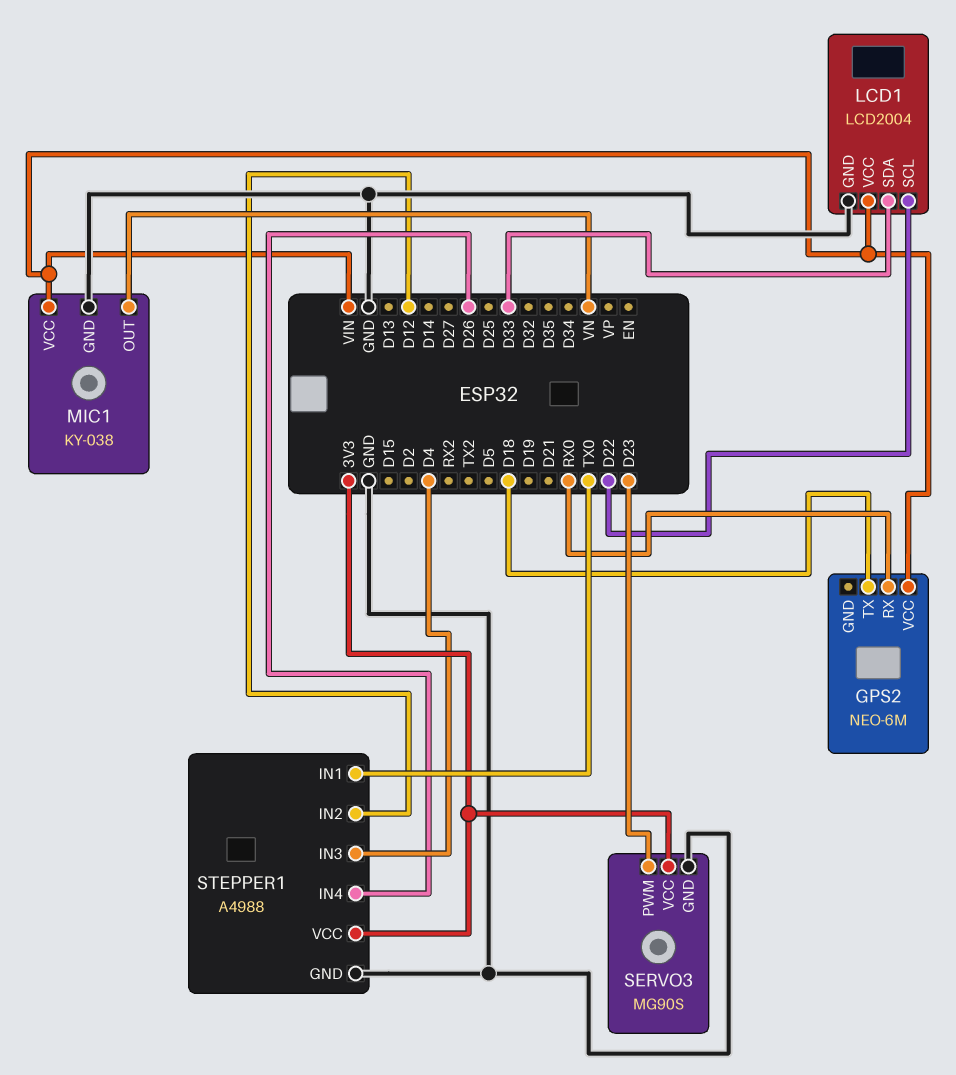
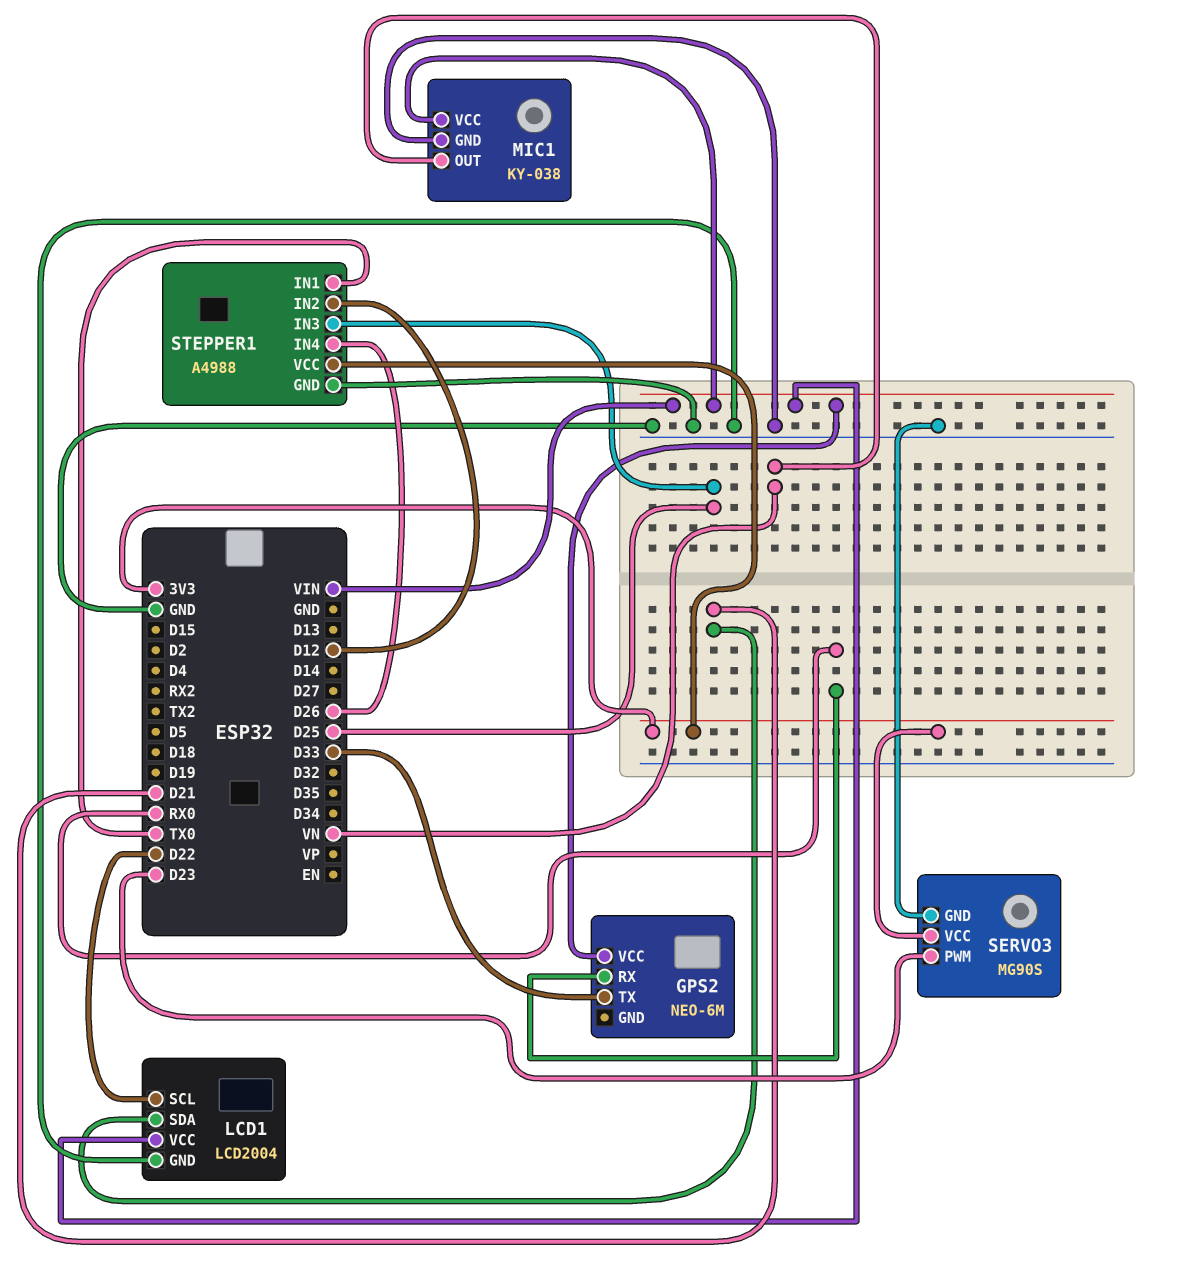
GPS2 pin TX: D18 -> D33
LCD1 pin SDA: D33 -> D21
STEPPER1 pin IN3: D4 -> D25

